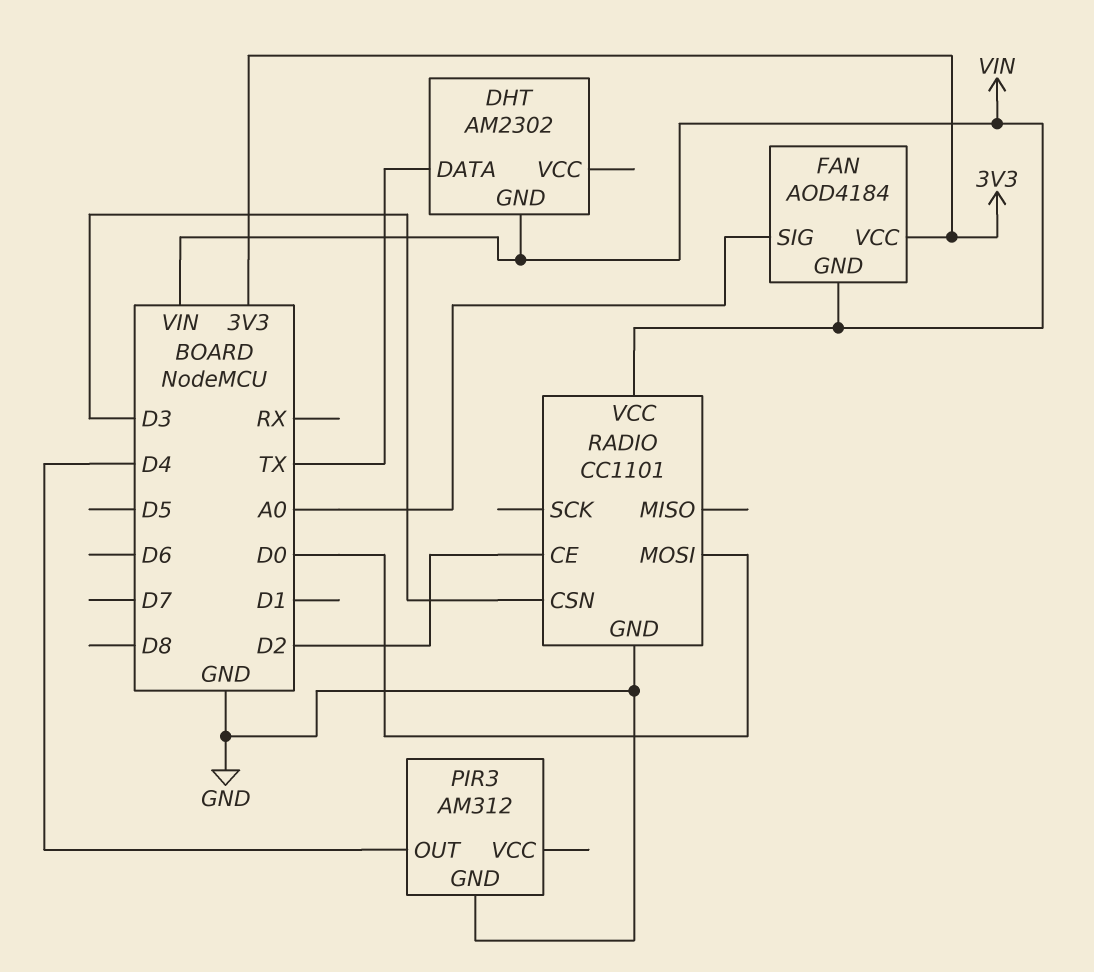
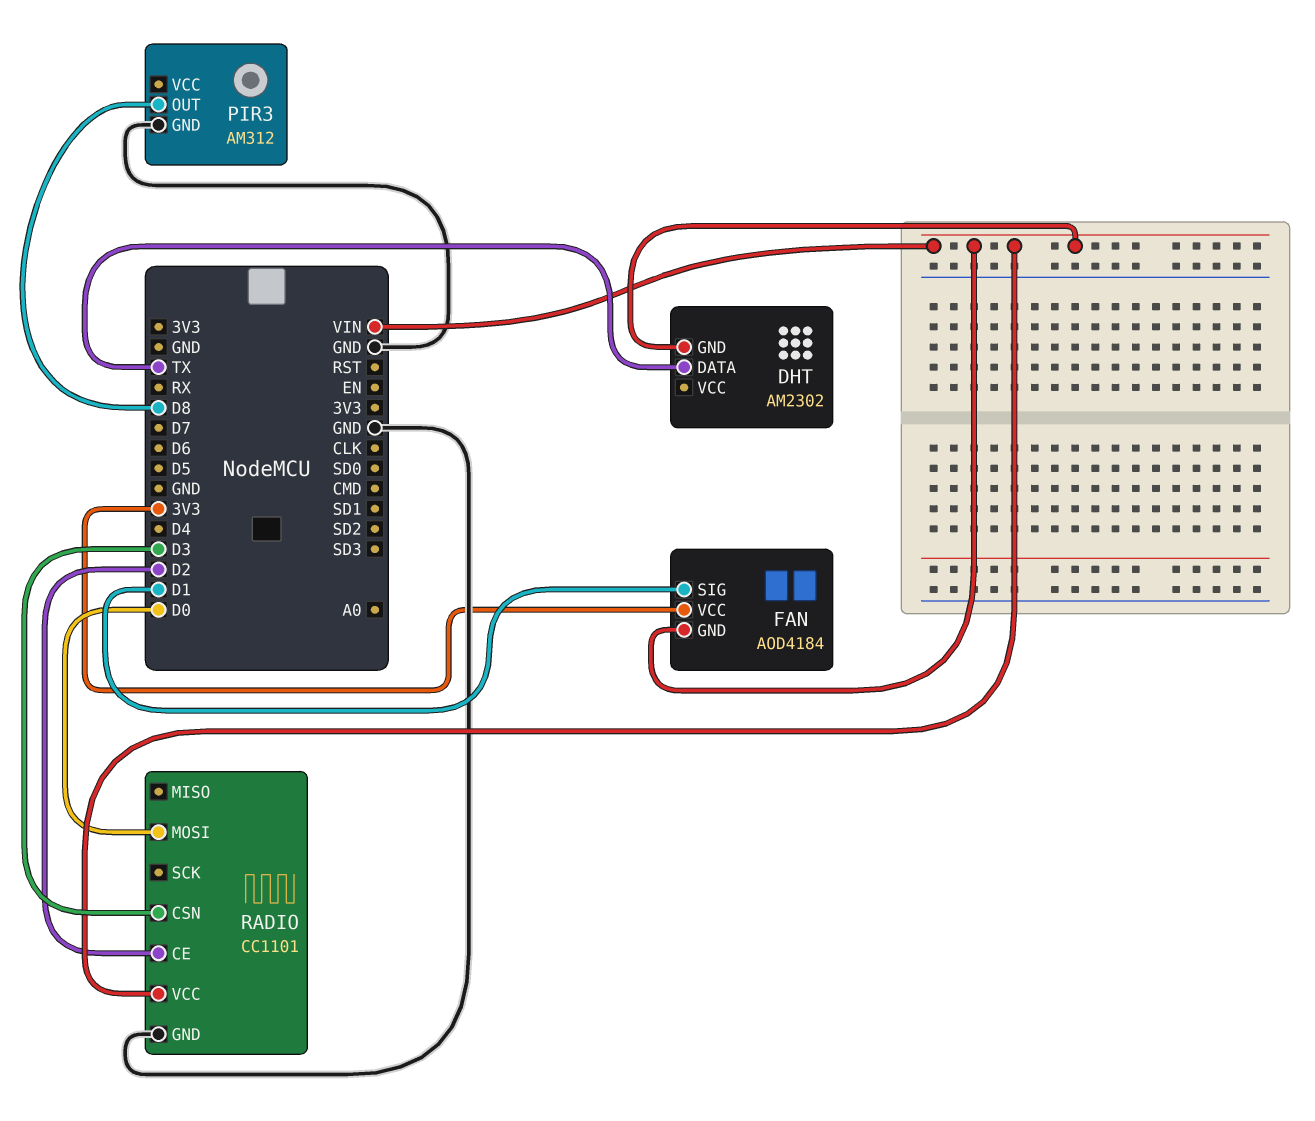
FAN pin SIG: A0 -> D1
PIR3 pin OUT: D4 -> D8

